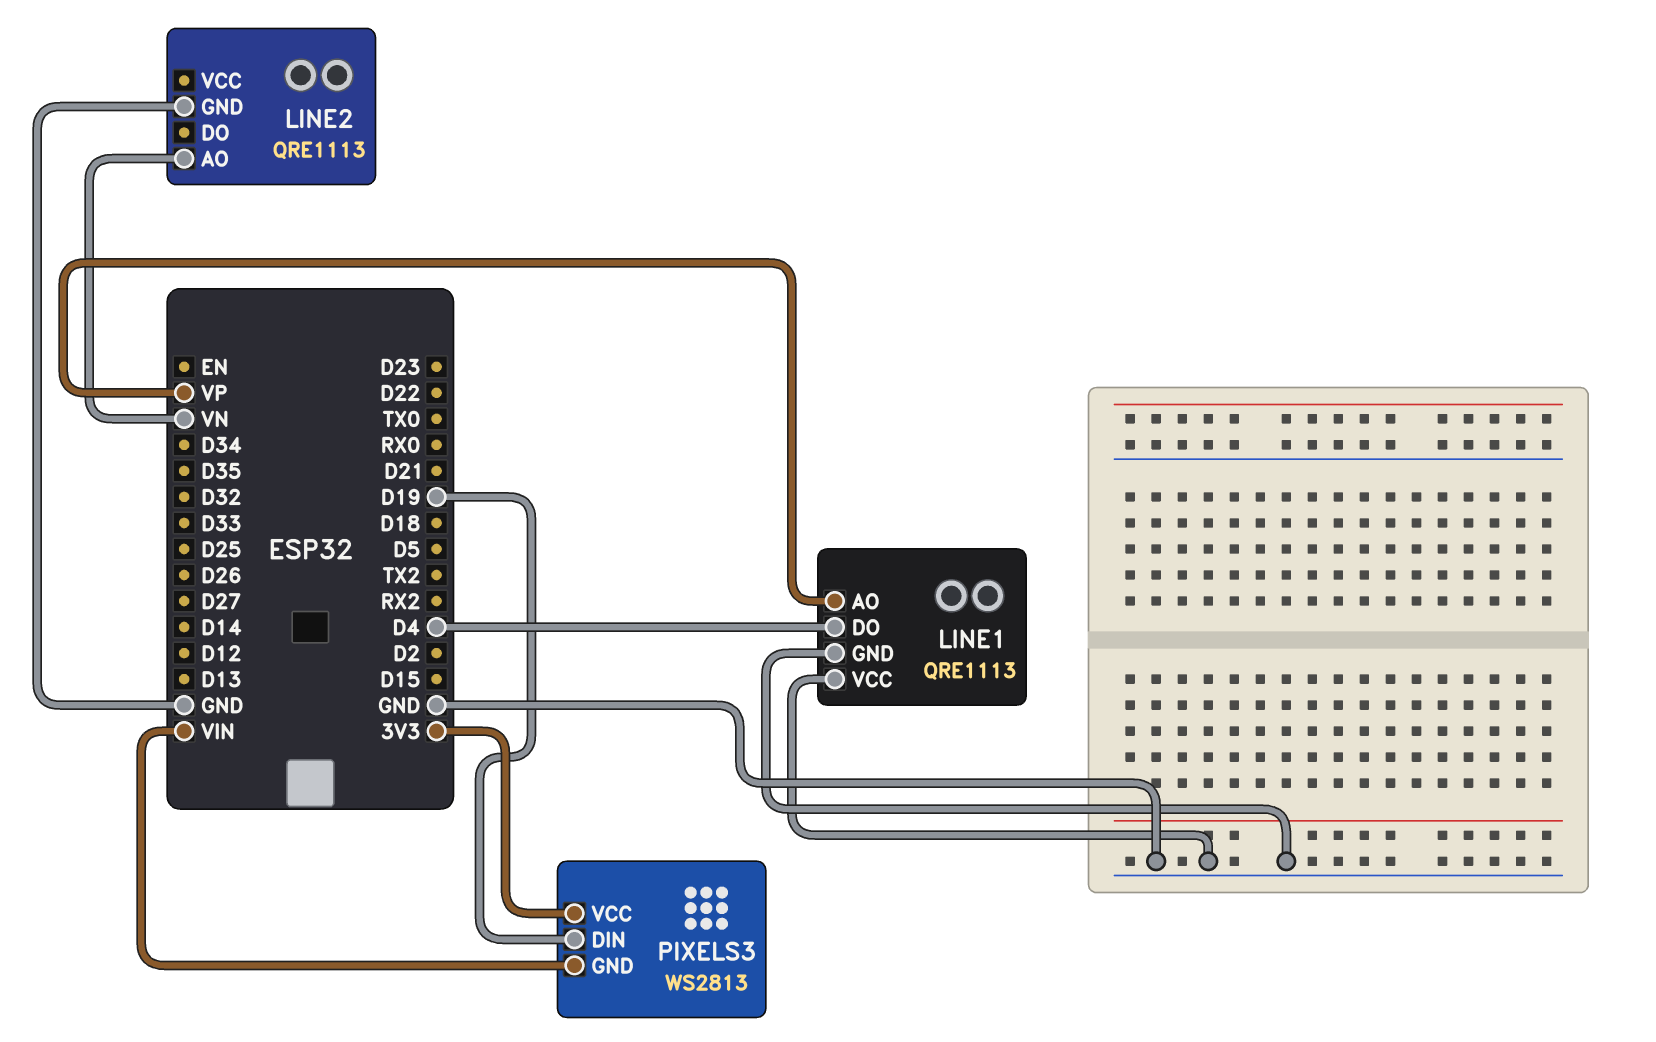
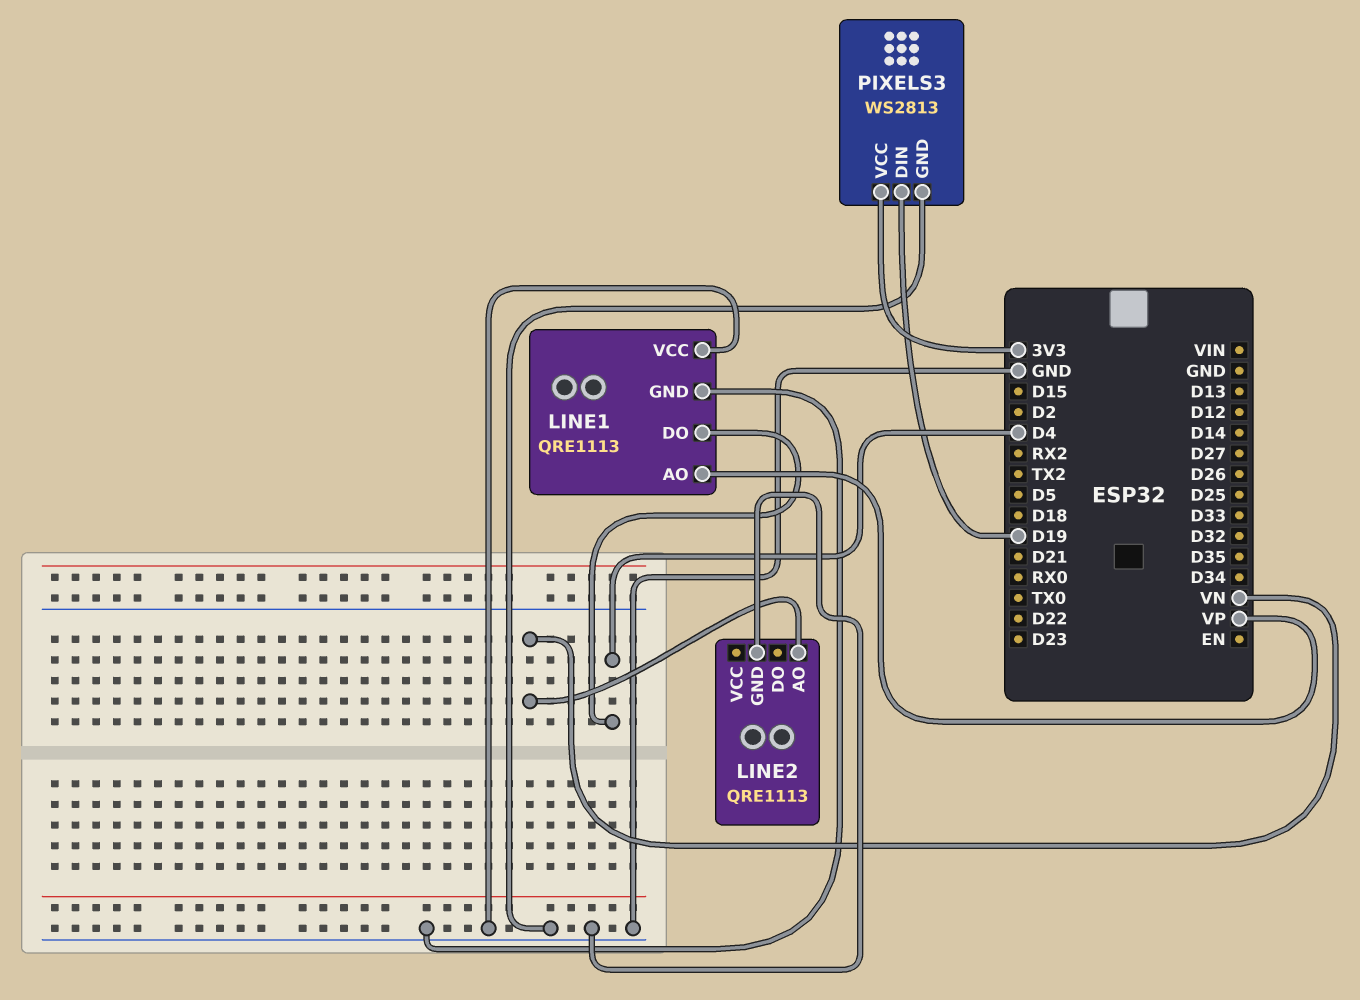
PIXELS3 pin GND: VIN -> GND

